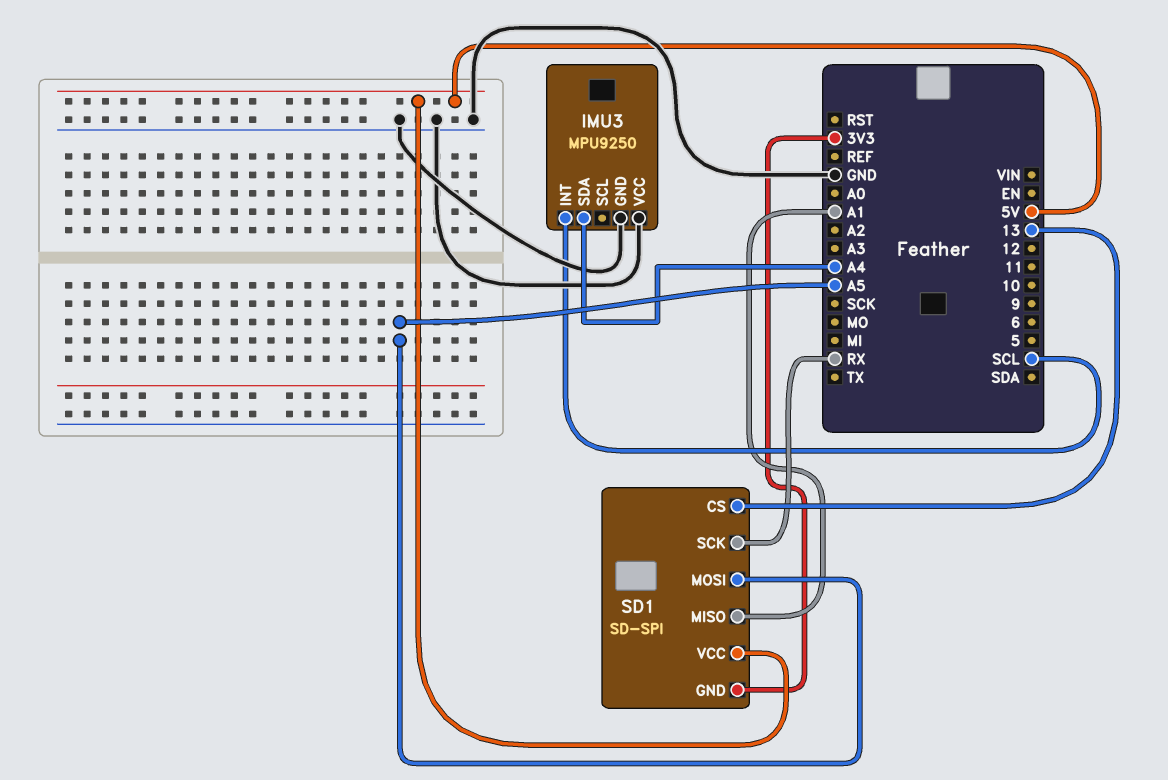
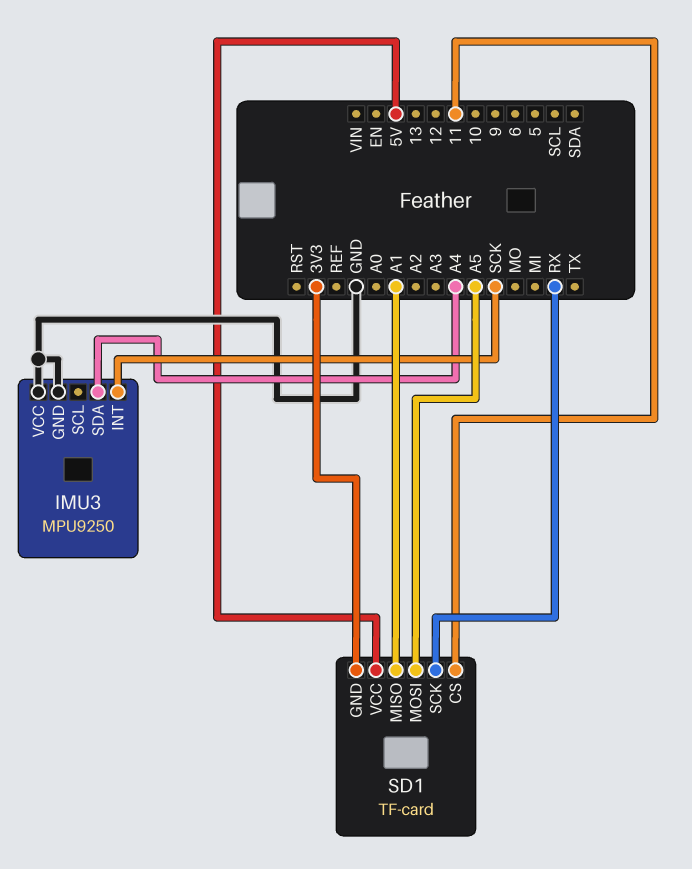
IMU3 pin INT: SCL -> SCK
SD1: SD-SPI -> TF-card
SD1 pin CS: 13 -> 11

